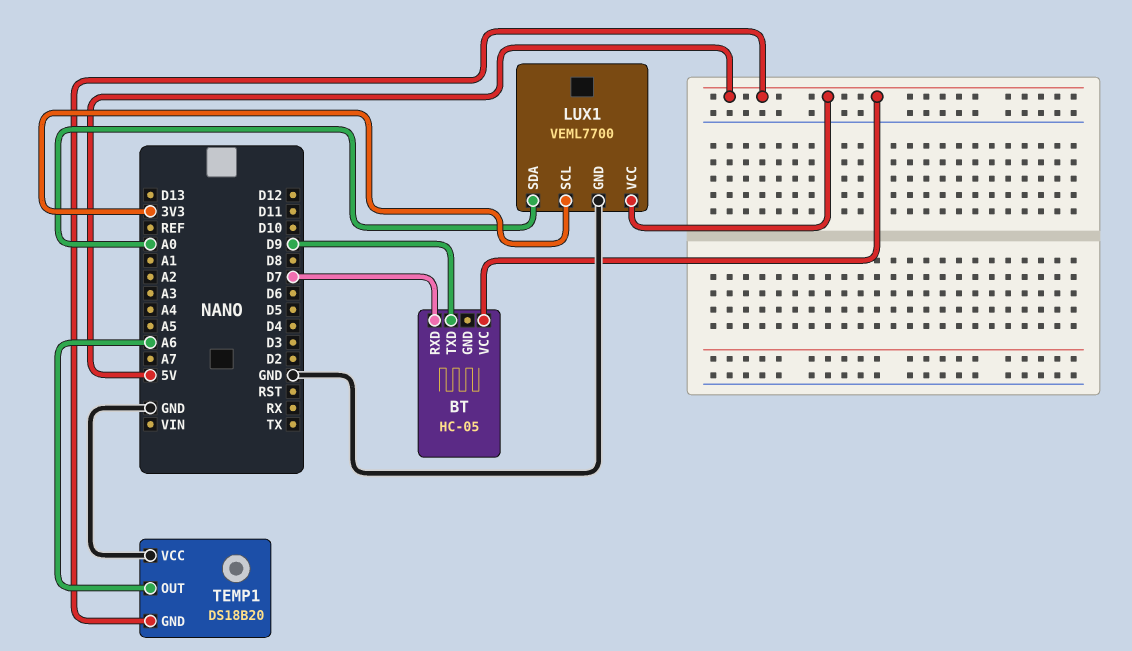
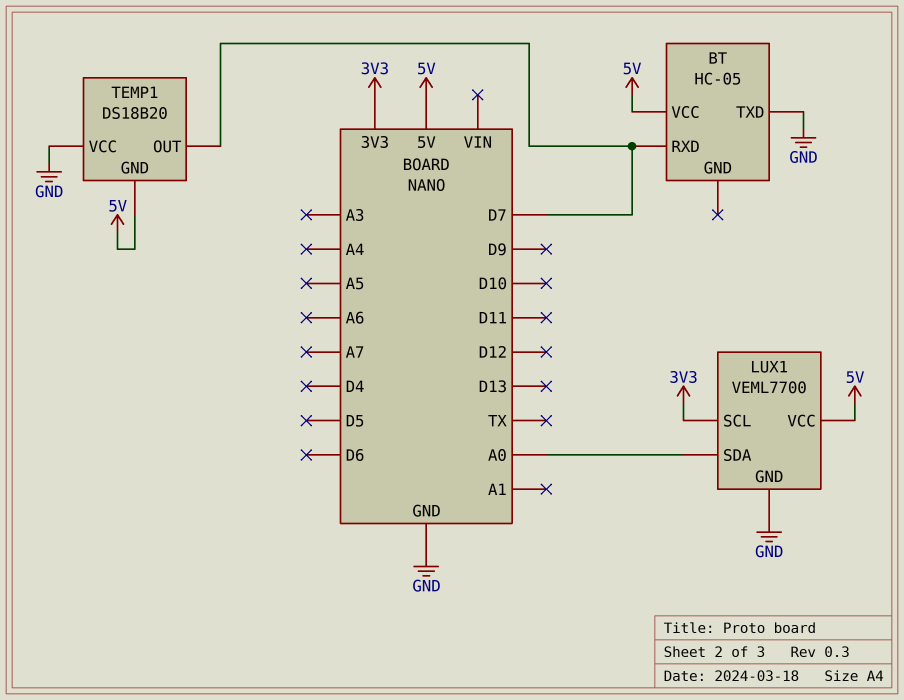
BT pin TXD: D9 -> GND
TEMP1 pin OUT: A6 -> D7

